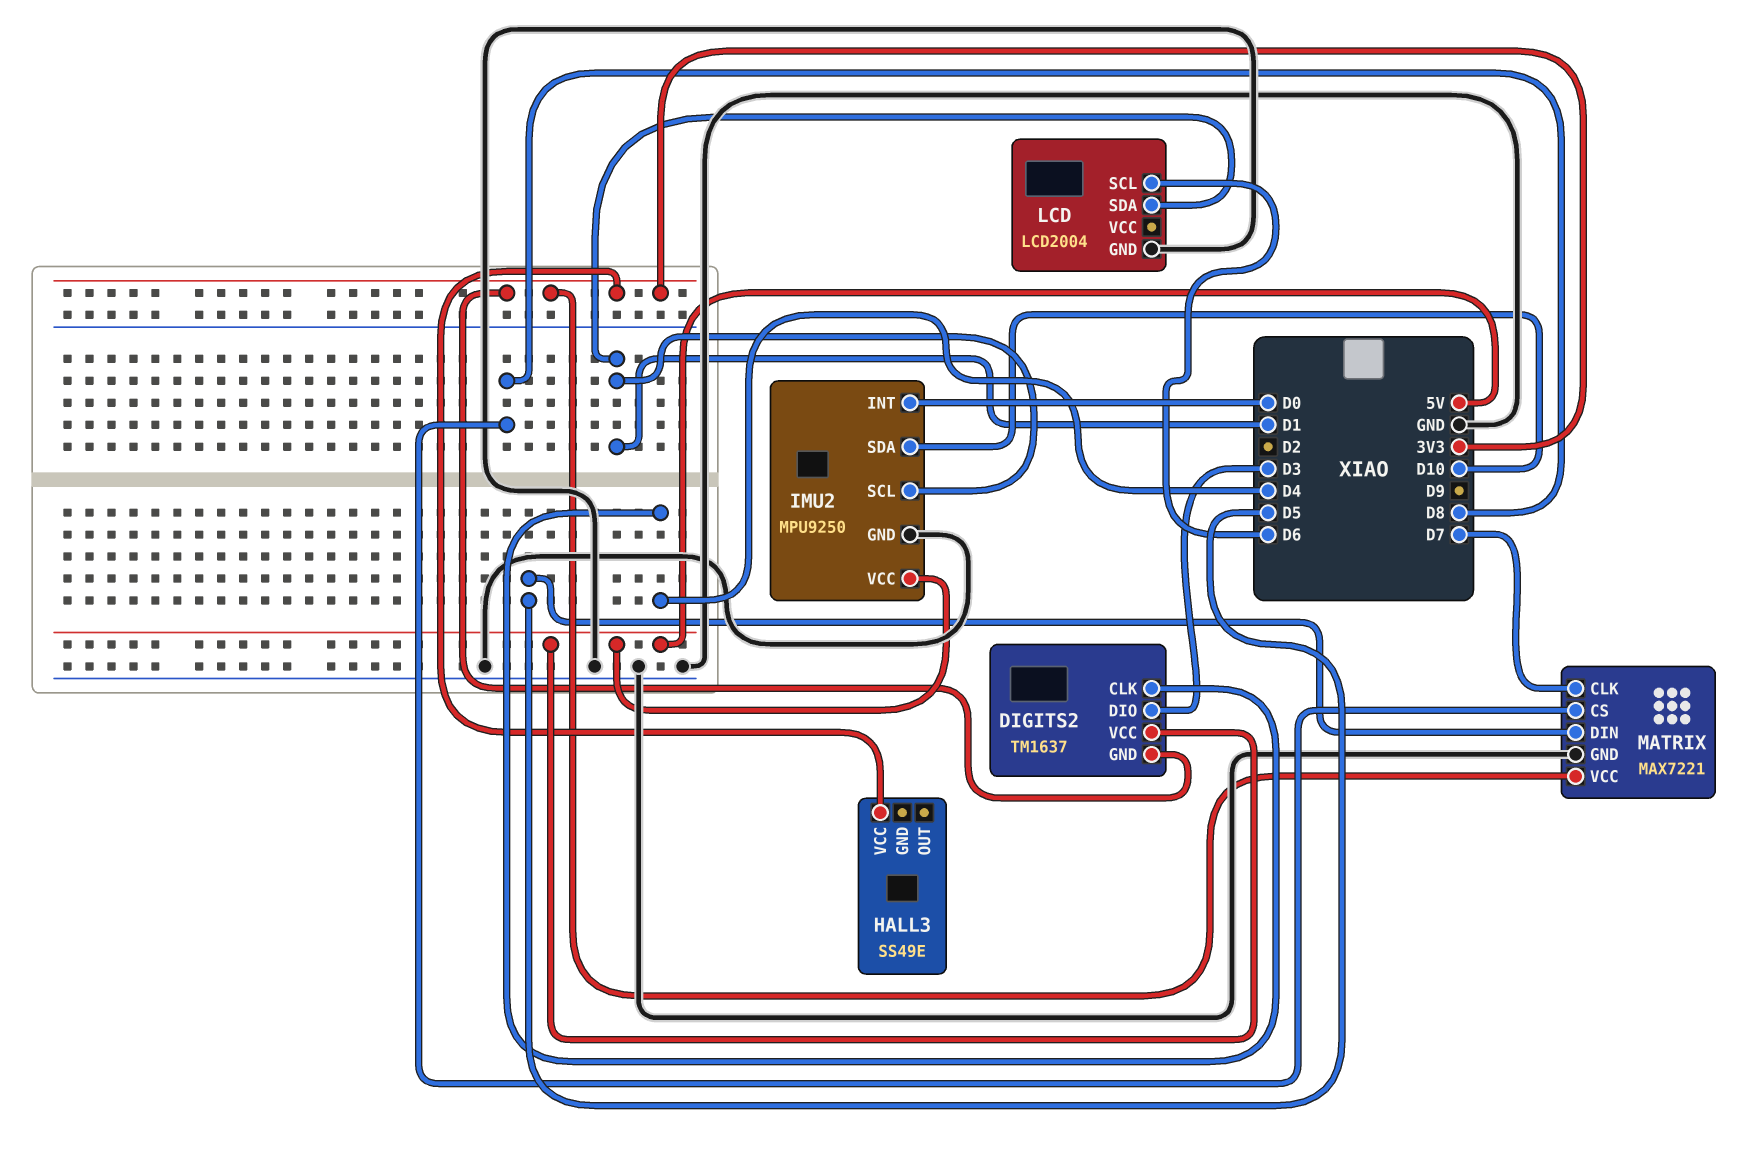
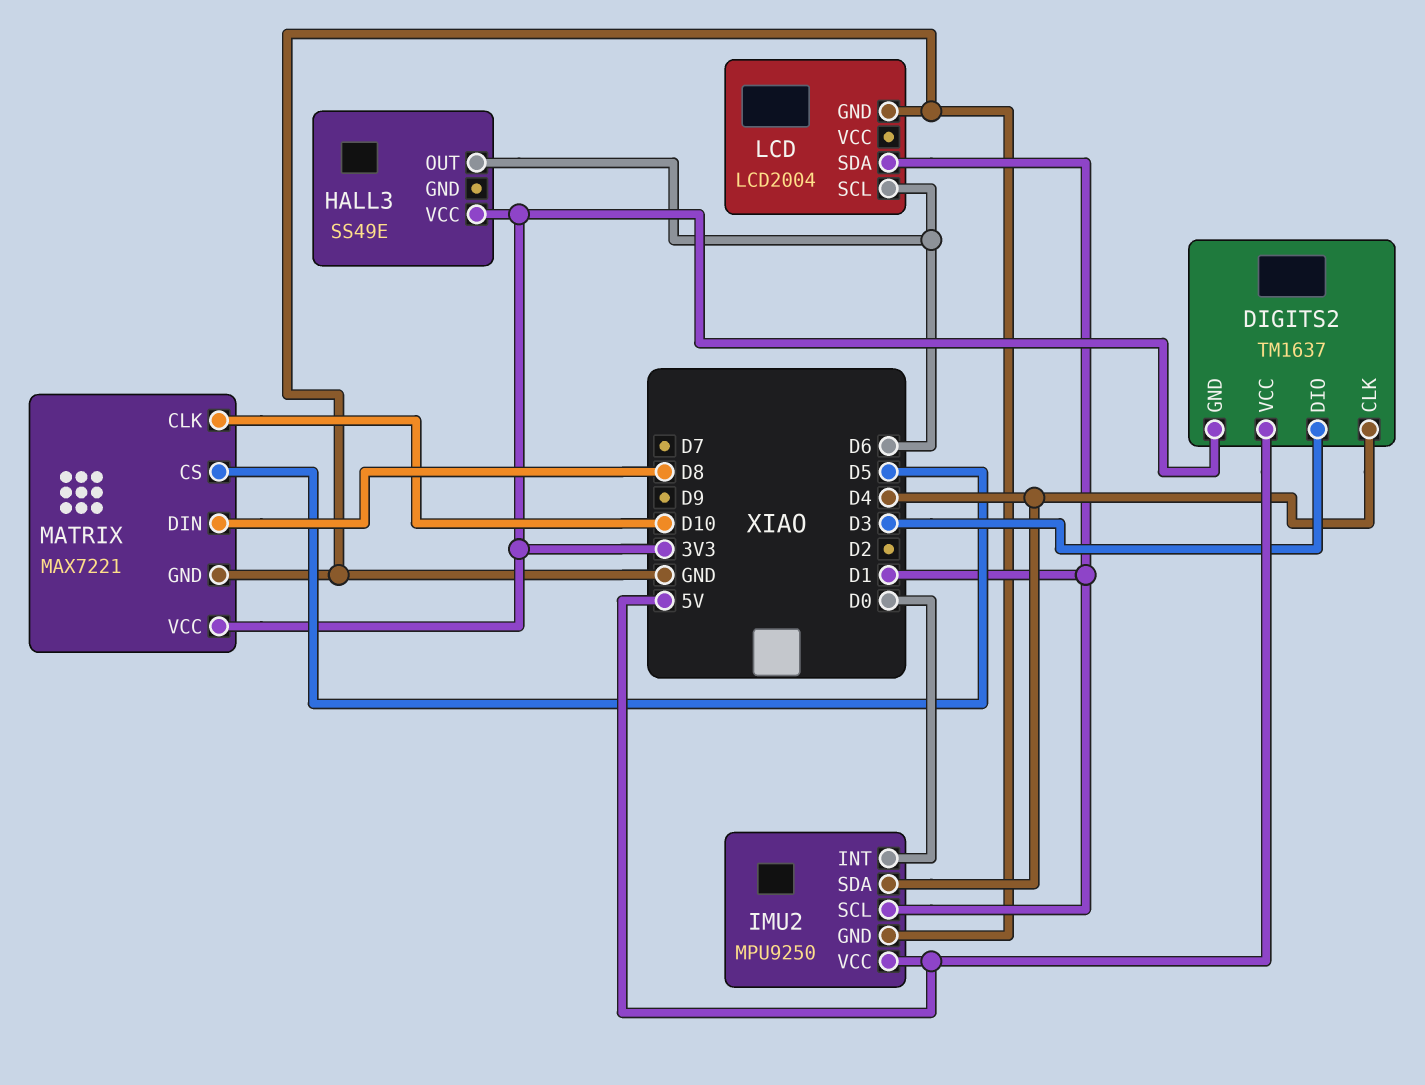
HALL3 pin OUT: none -> D6
IMU2 pin SDA: D10 -> D4
MATRIX pin CLK: D7 -> D10
MATRIX pin CS: D8 -> D5
MATRIX pin DIN: D5 -> D8

